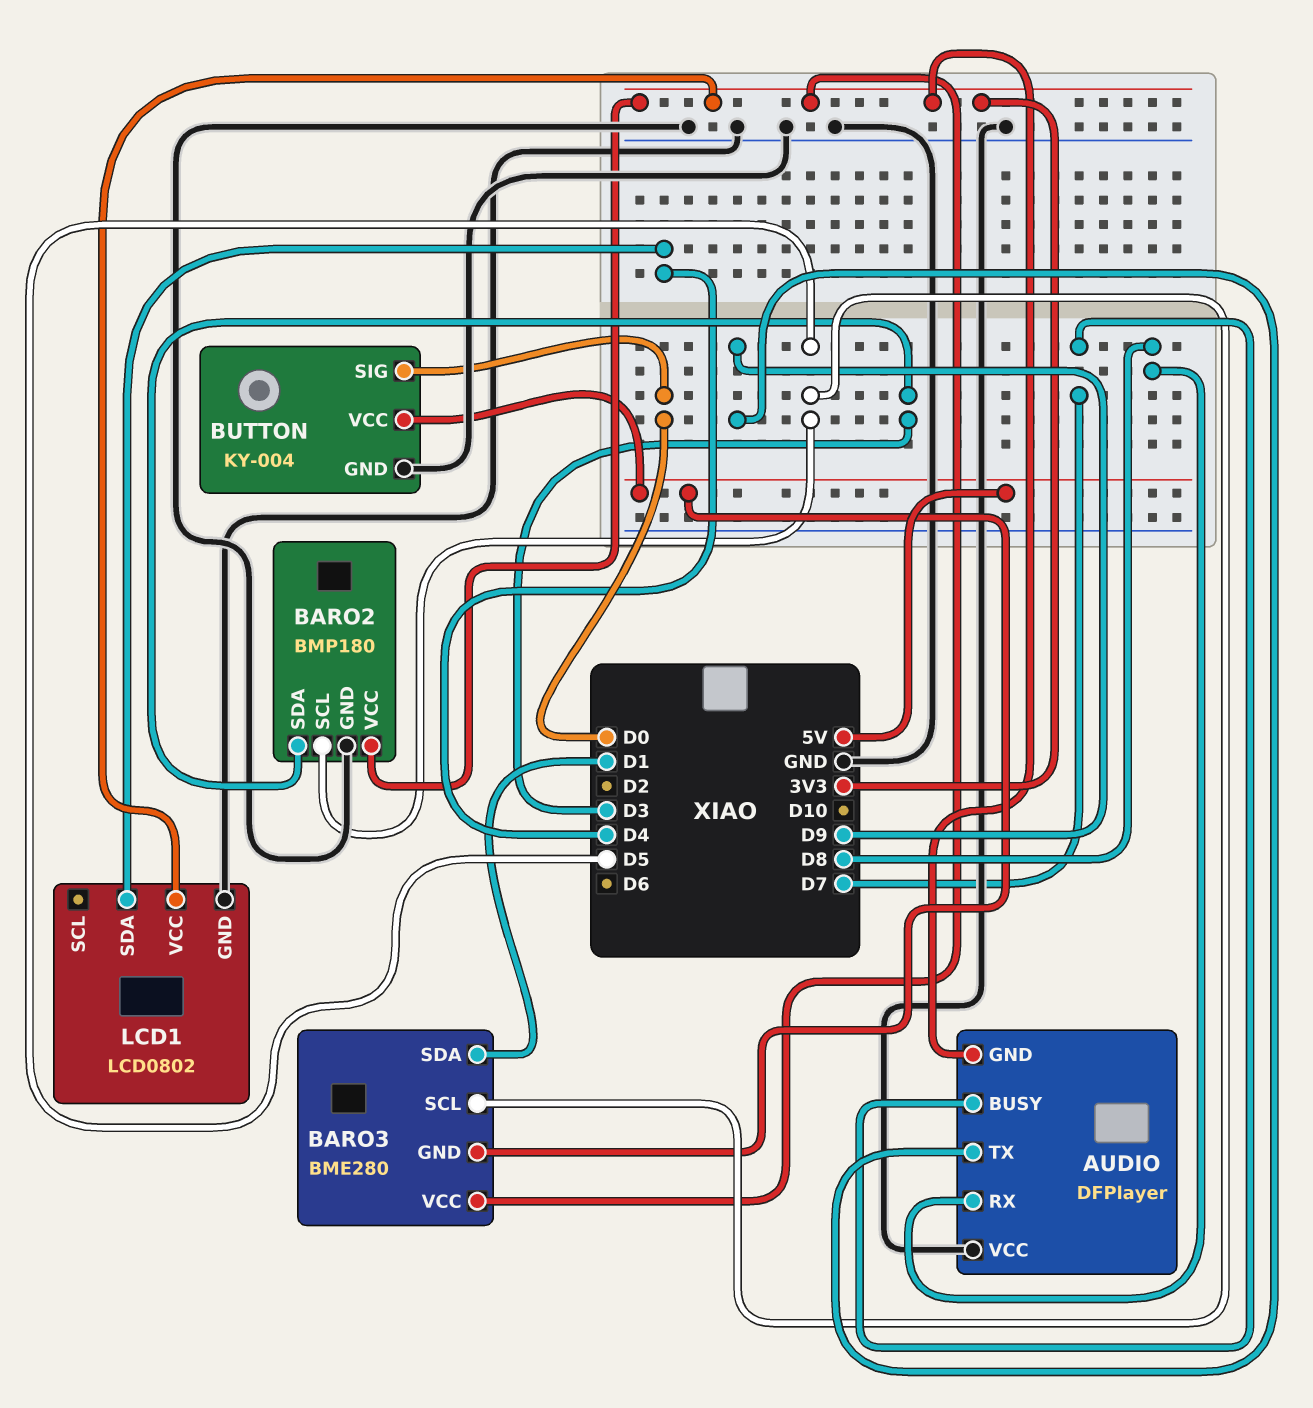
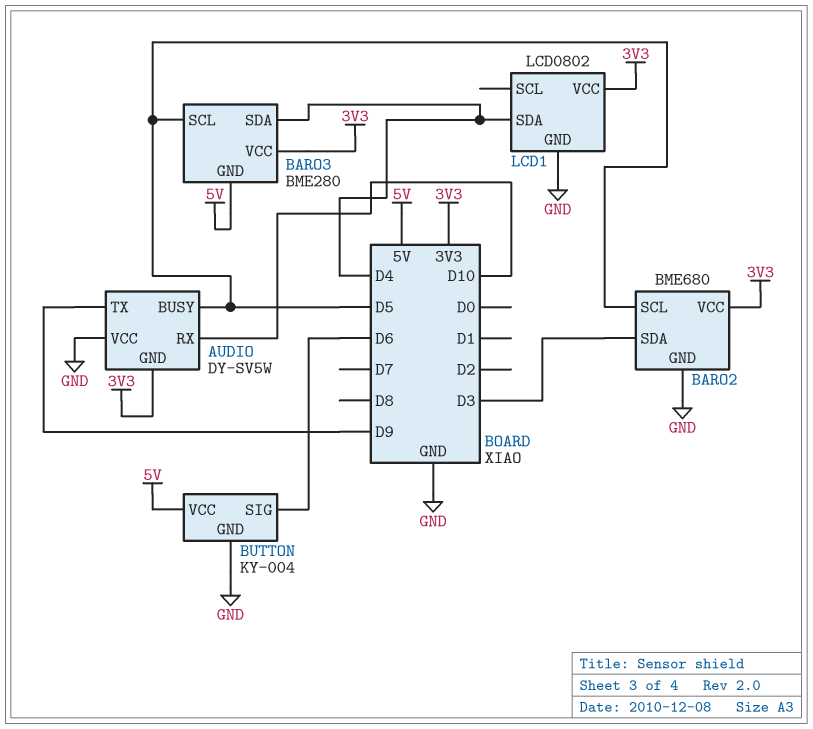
AUDIO: DFPlayer -> DY-SV5W
AUDIO pin BUSY: D7 -> D5
AUDIO pin RX: D8 -> D10
BARO2: BMP180 -> BME680
BARO3 pin SDA: D1 -> D4
BUTTON pin SIG: D0 -> D6

